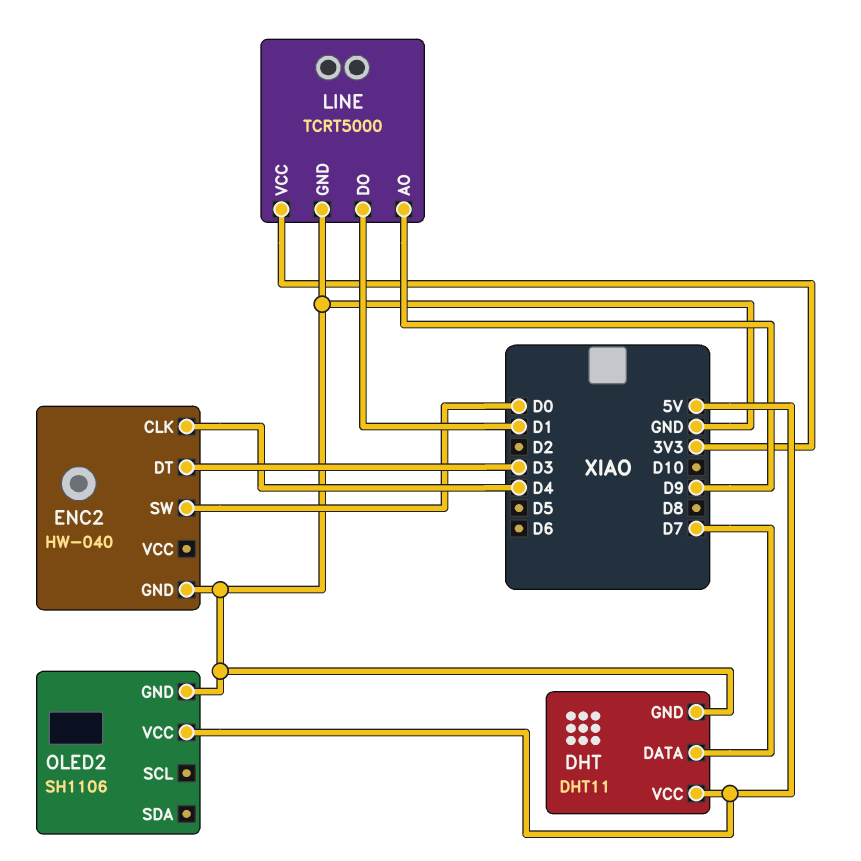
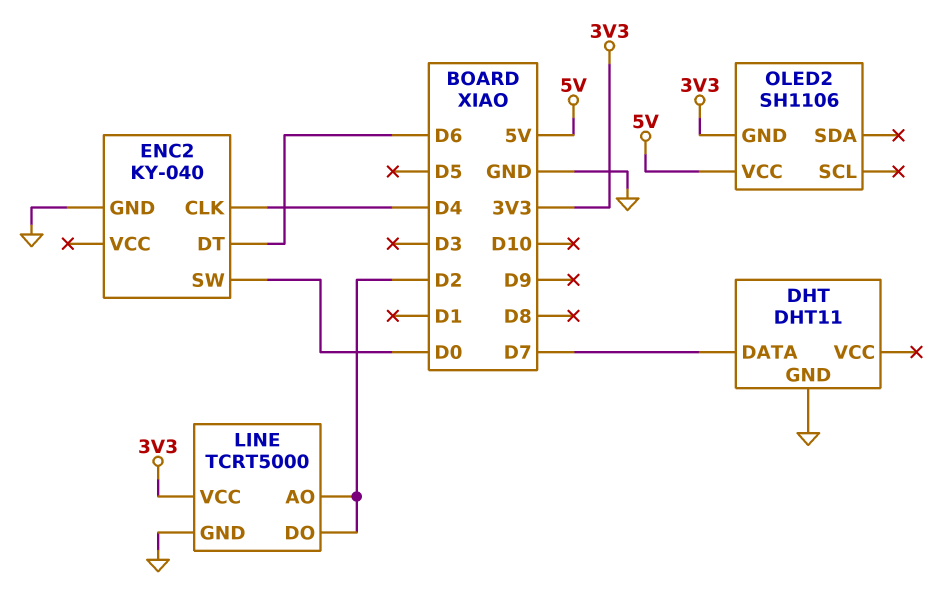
DHT pin VCC: 5V -> none
ENC2: HW-040 -> KY-040
ENC2 pin DT: D3 -> D6
LINE pin AO: D9 -> D2
LINE pin DO: D1 -> D2
OLED2 pin GND: GND -> 3V3

